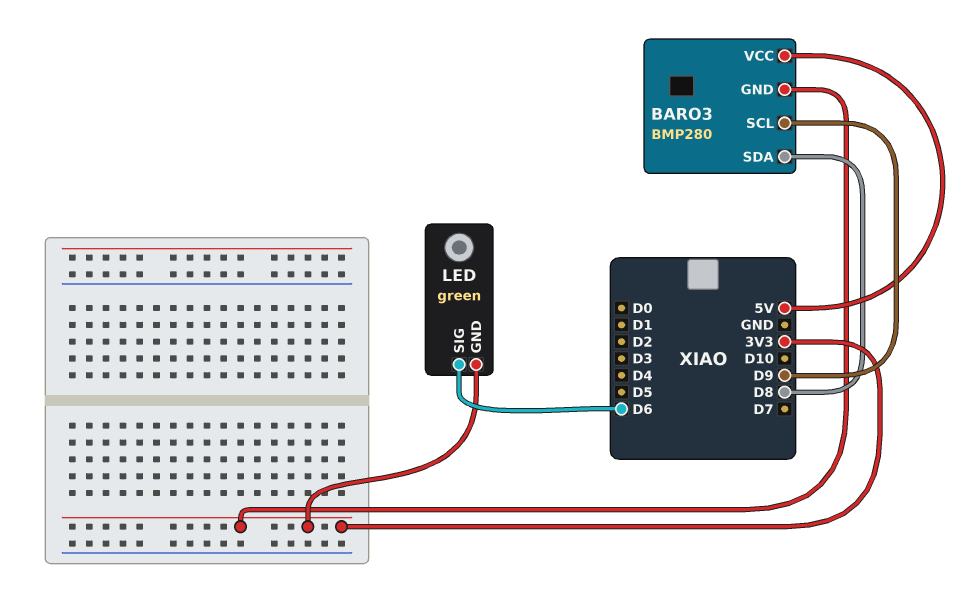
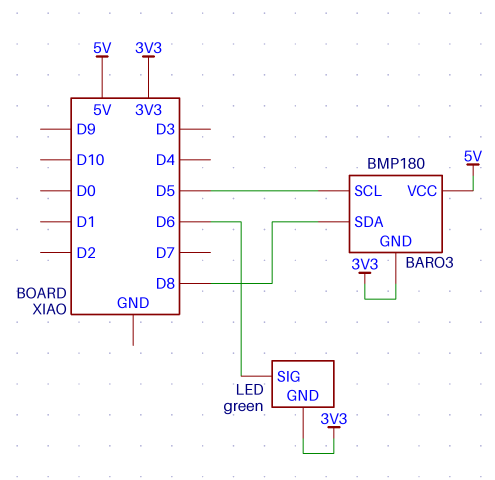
BARO3: BMP280 -> BMP180
BARO3 pin SCL: D9 -> D5

